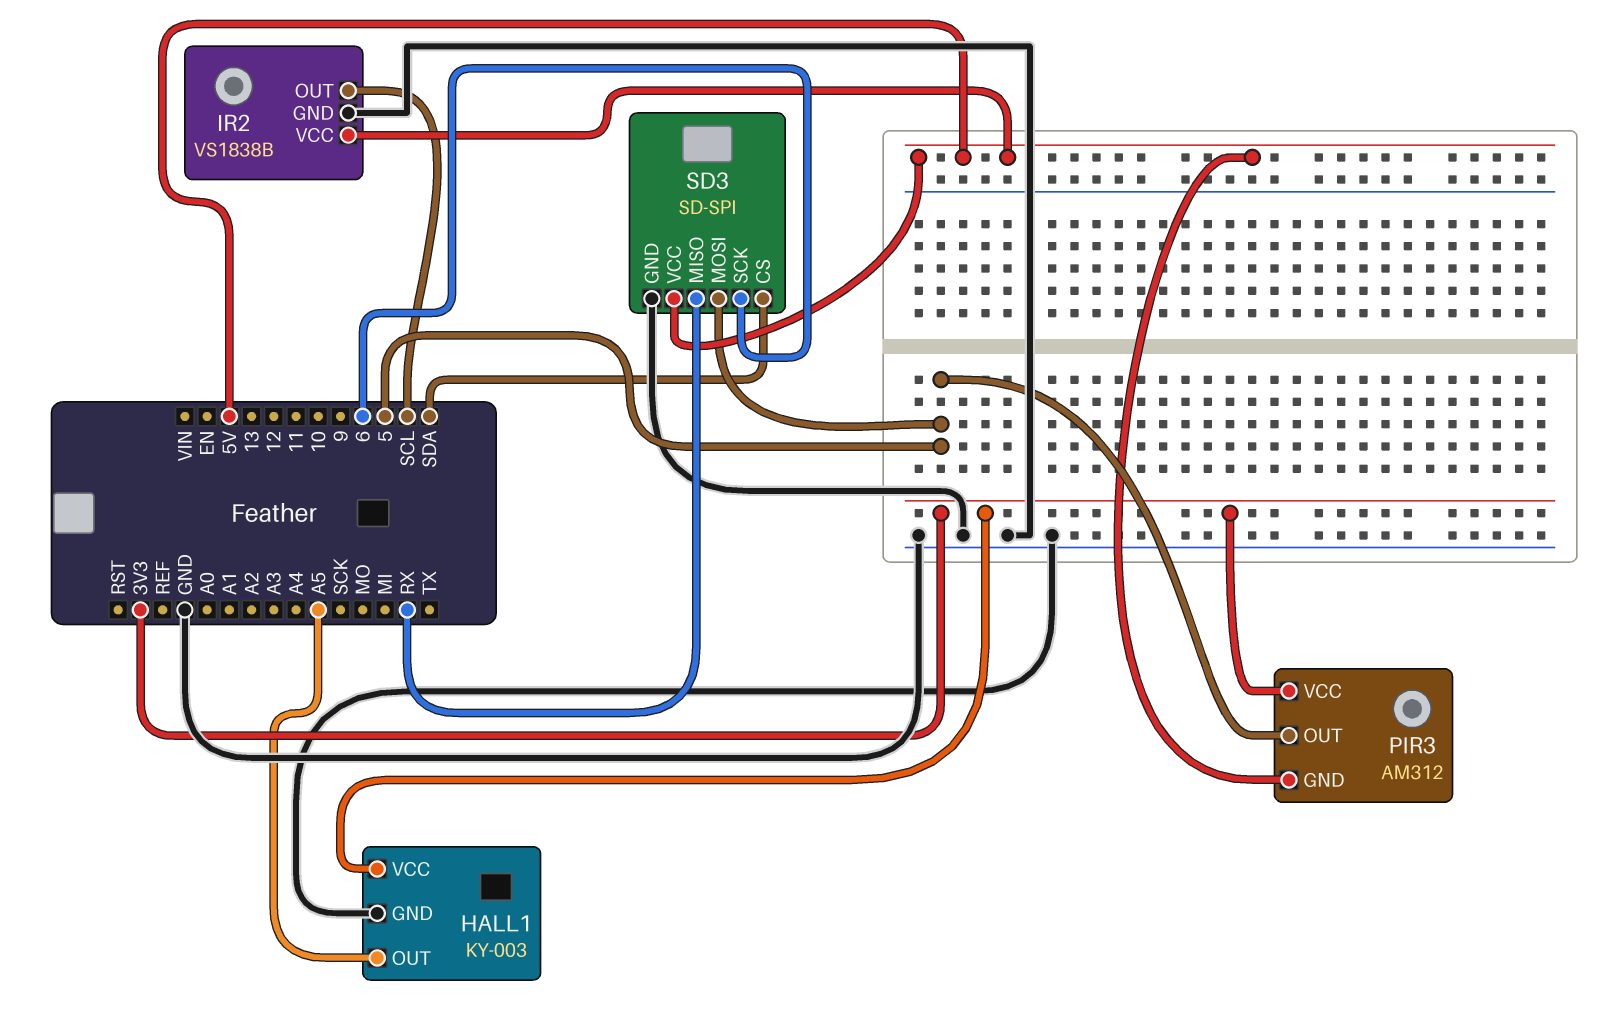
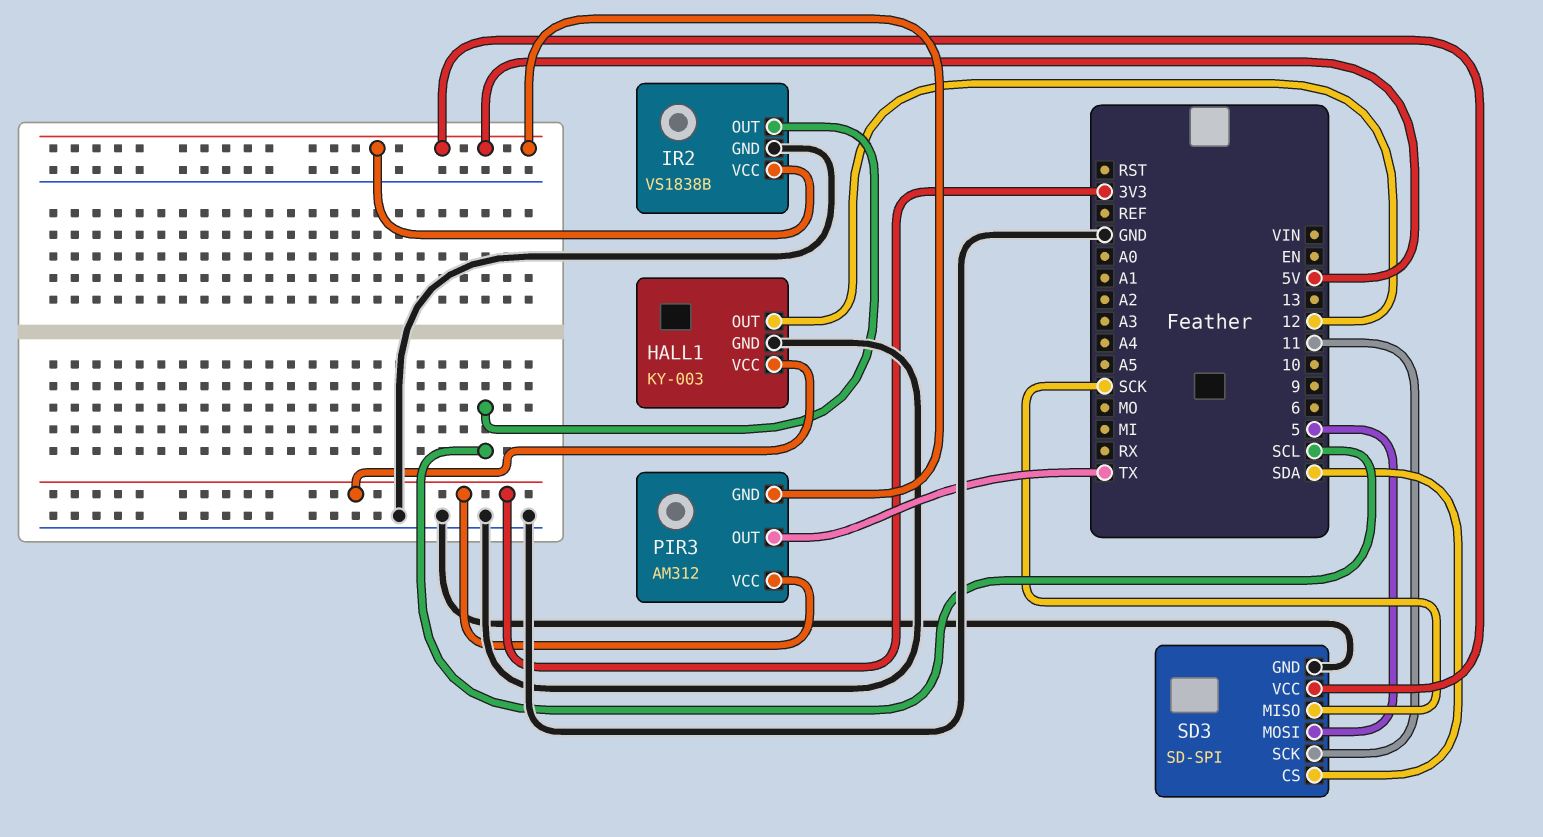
HALL1 pin OUT: A5 -> 12
PIR3 pin OUT: 5 -> TX
SD3 pin MISO: RX -> SCK
SD3 pin SCK: 6 -> 11

